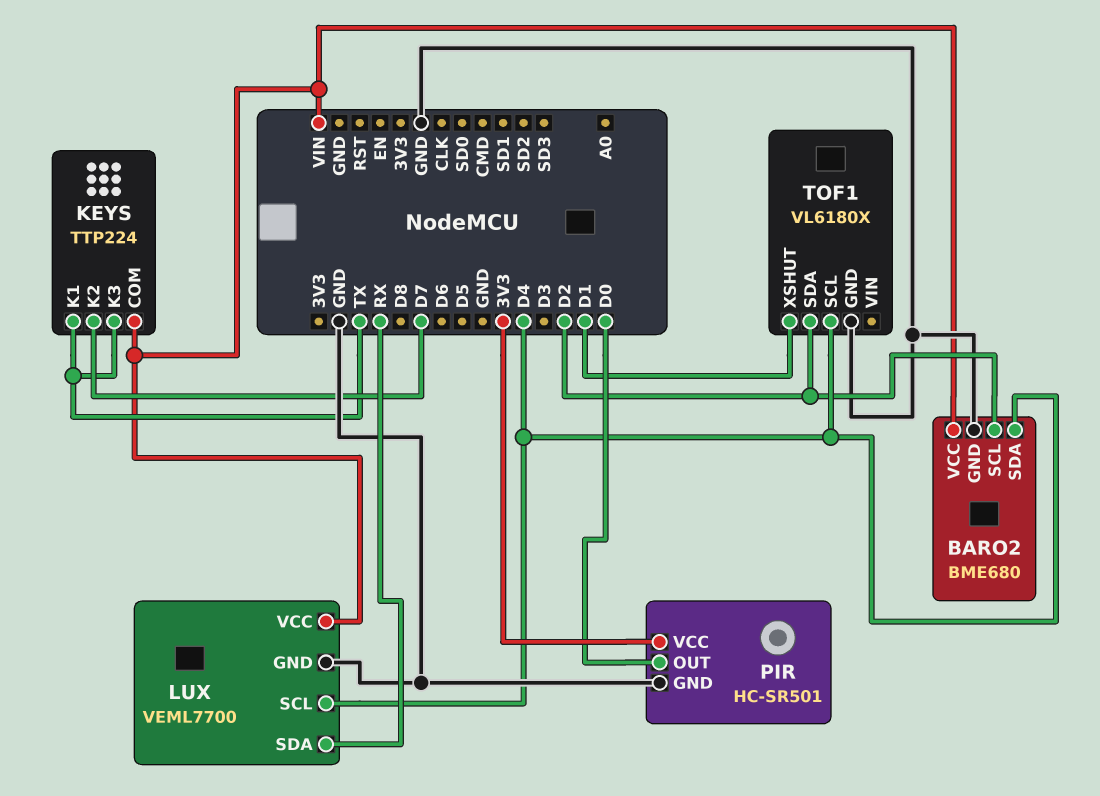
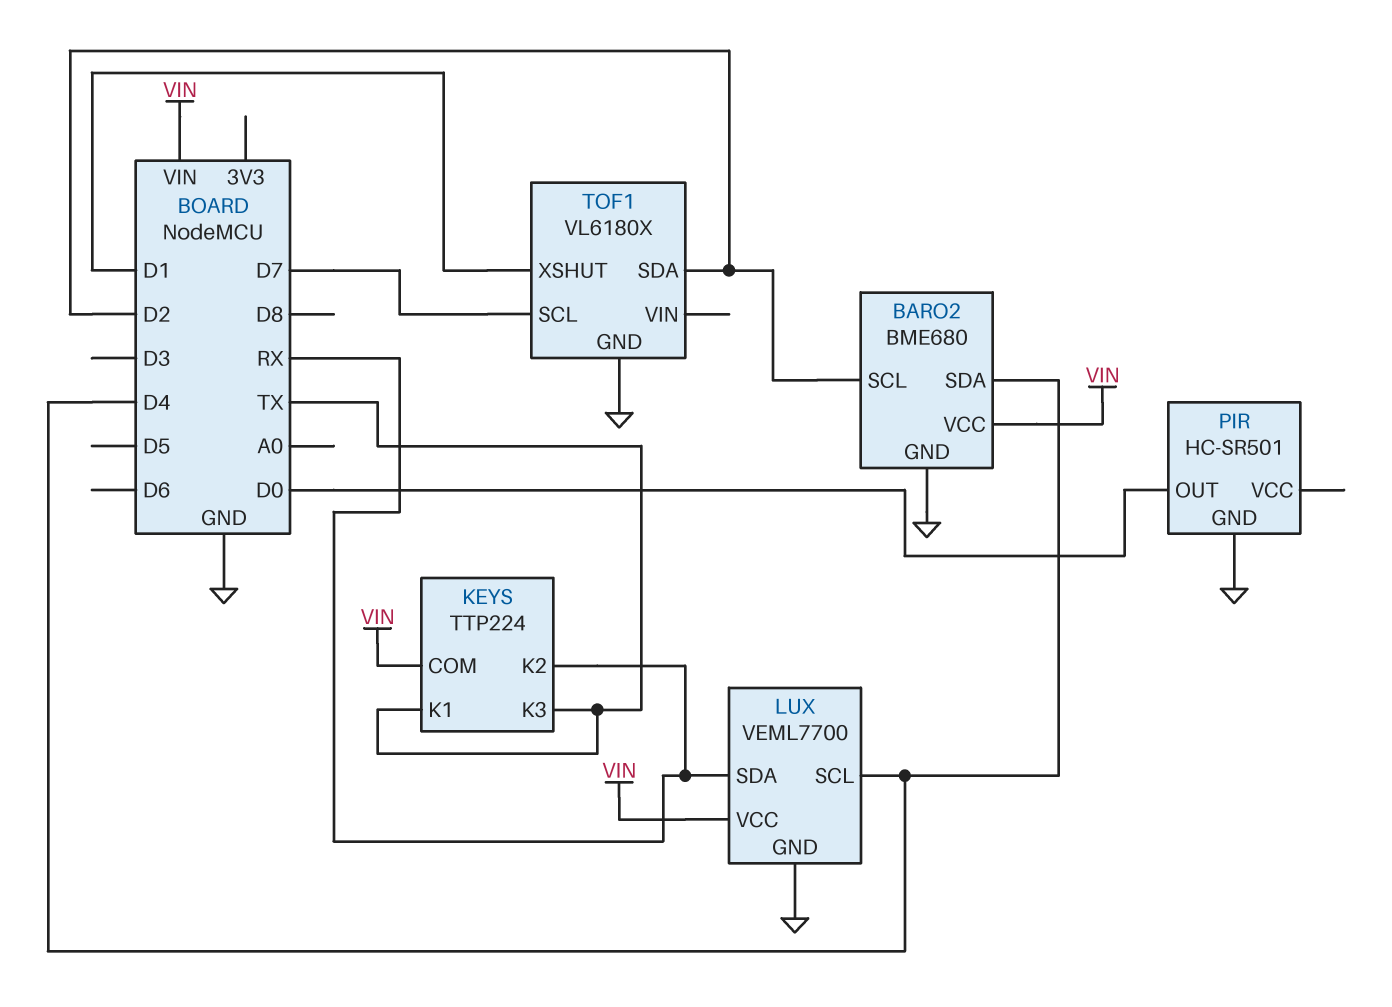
KEYS pin K2: D7 -> RX
PIR pin VCC: 3V3 -> none
TOF1 pin SCL: D4 -> D7

